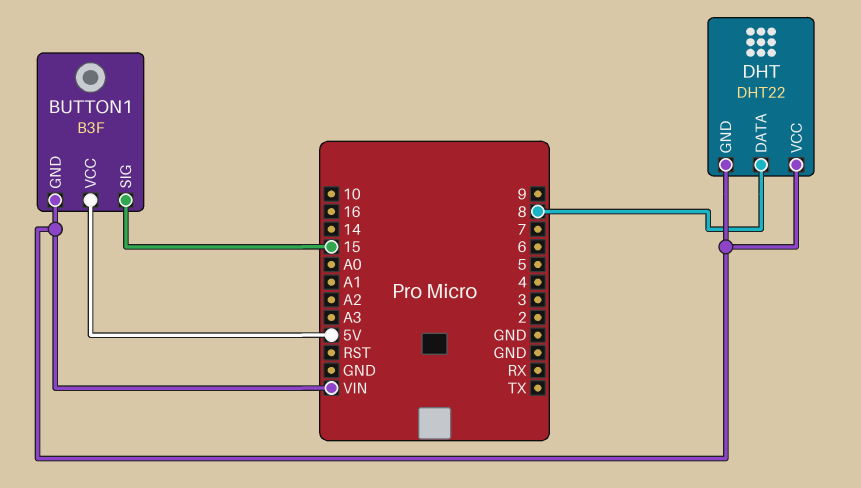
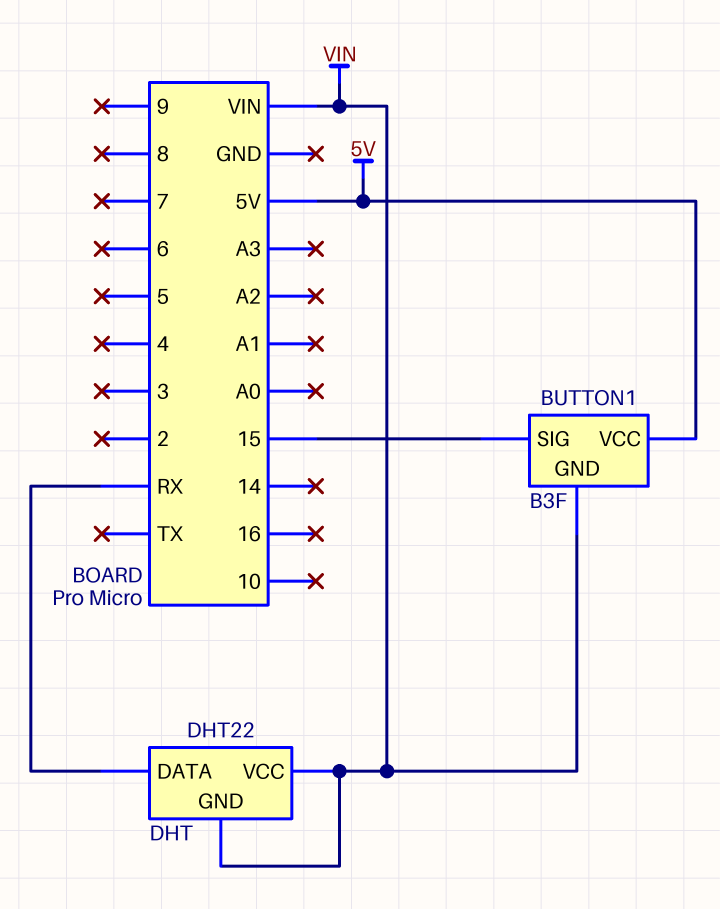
DHT pin DATA: 8 -> RX

